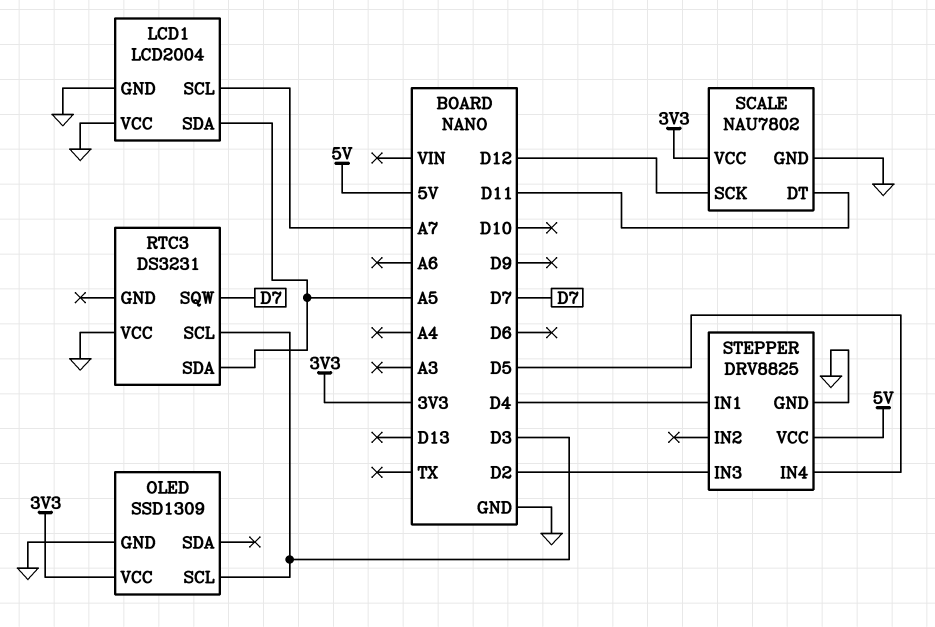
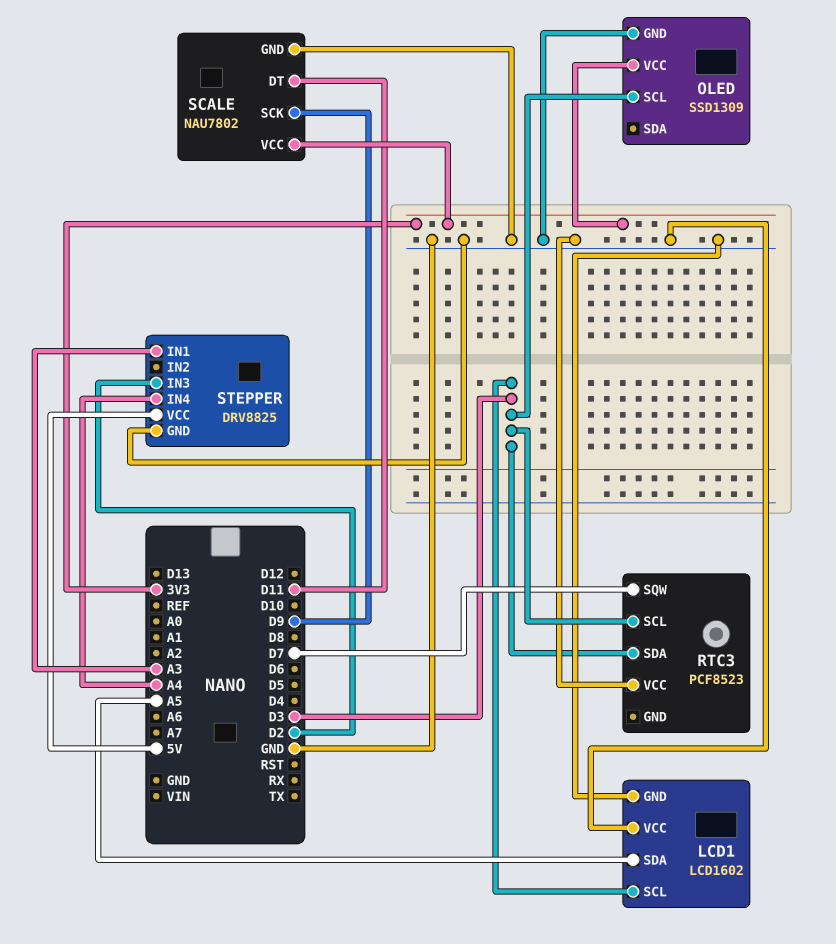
LCD1: LCD2004 -> LCD1602
LCD1 pin SCL: A7 -> D3
RTC3: DS3231 -> PCF8523
RTC3 pin SDA: A5 -> D3
SCALE pin SCK: D12 -> D9
STEPPER pin IN1: D4 -> A3
STEPPER pin IN4: D5 -> A4

